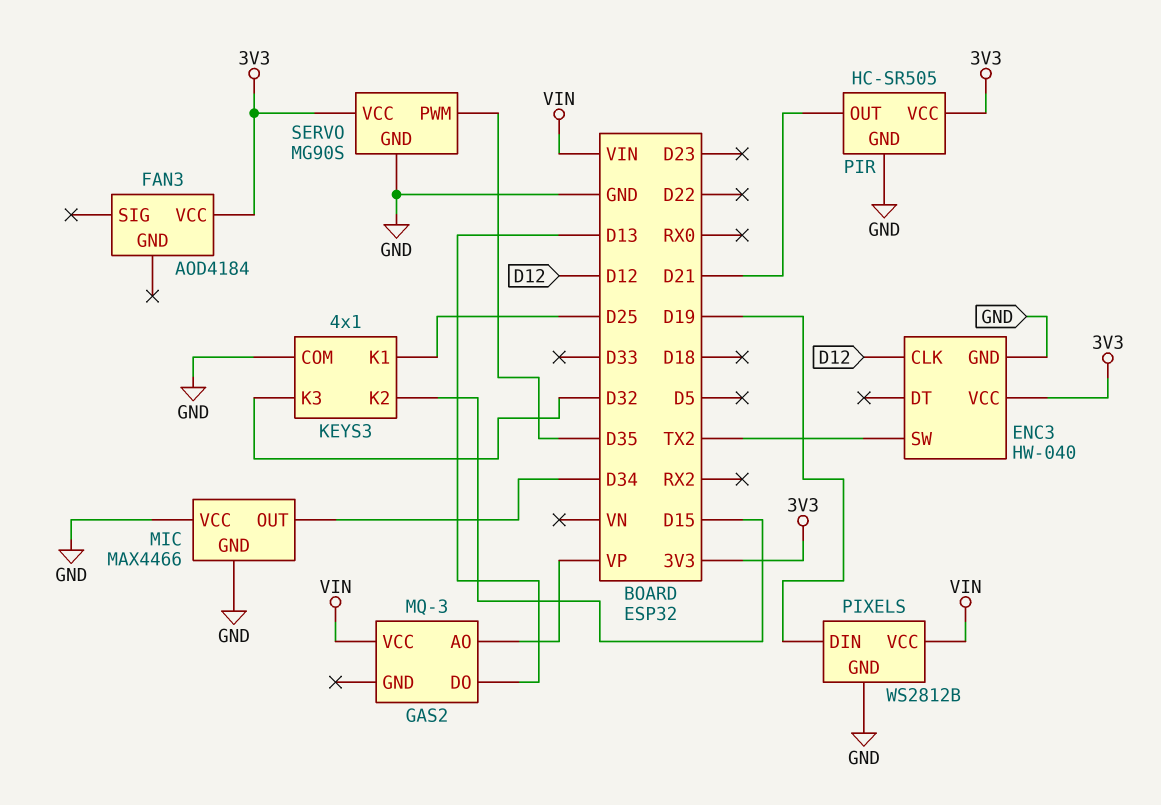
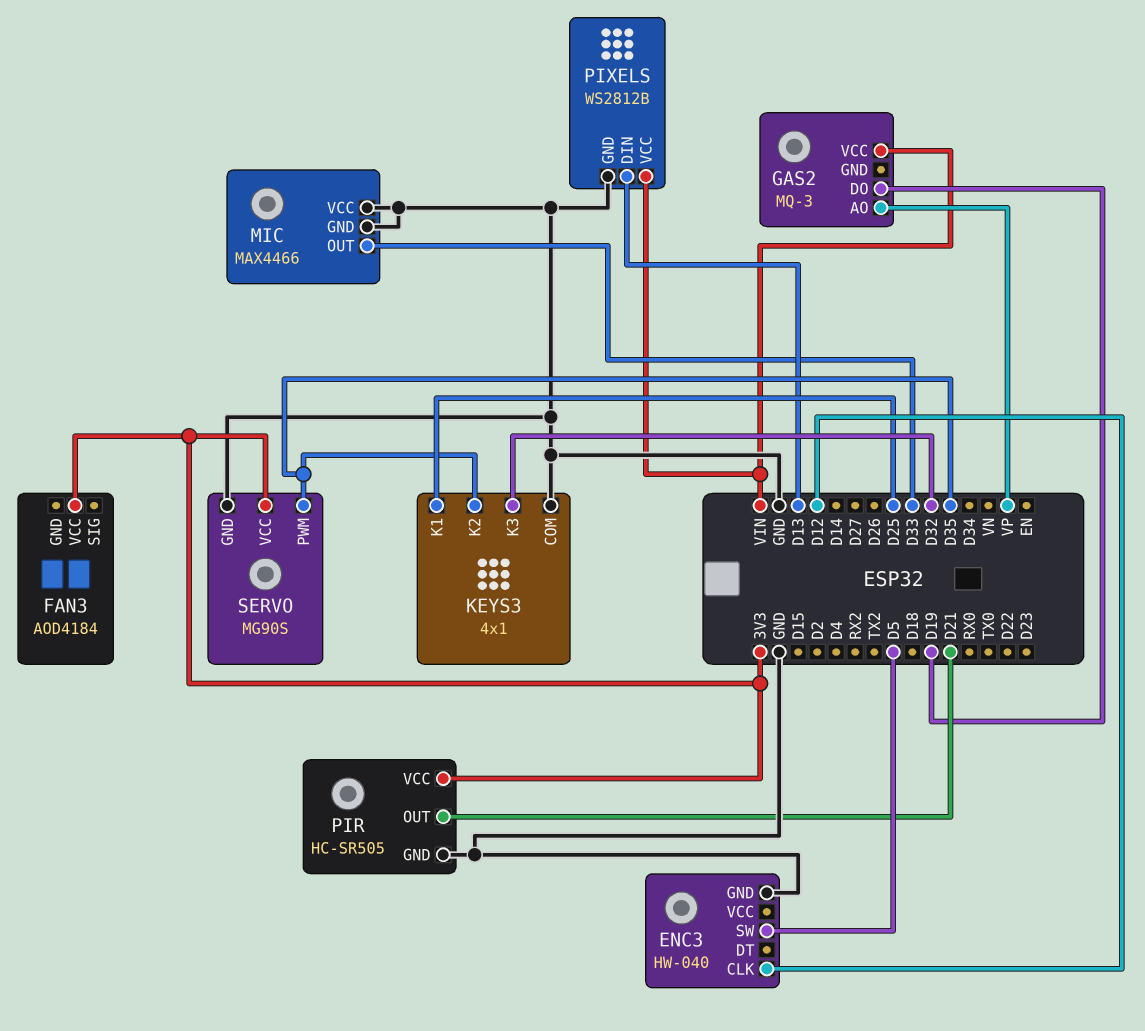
ENC3 pin SW: TX2 -> D5
ENC3 pin VCC: 3V3 -> none
GAS2 pin DO: D13 -> D19
KEYS3 pin K2: D15 -> D35
MIC pin OUT: D34 -> D33
PIXELS pin DIN: D19 -> D13

